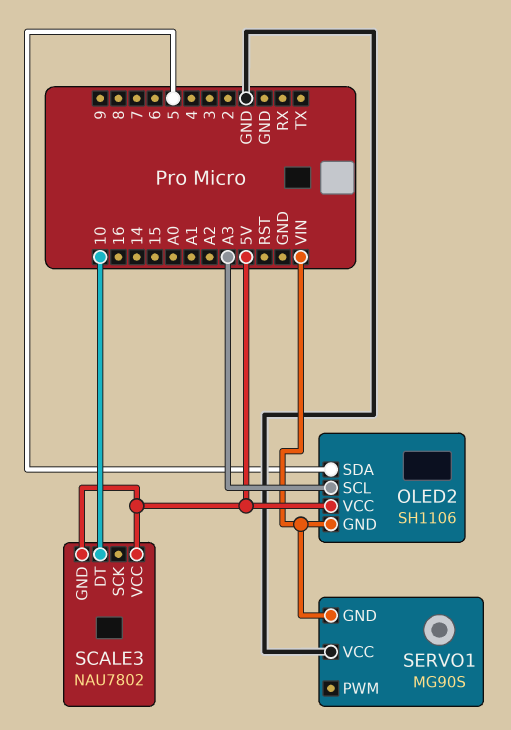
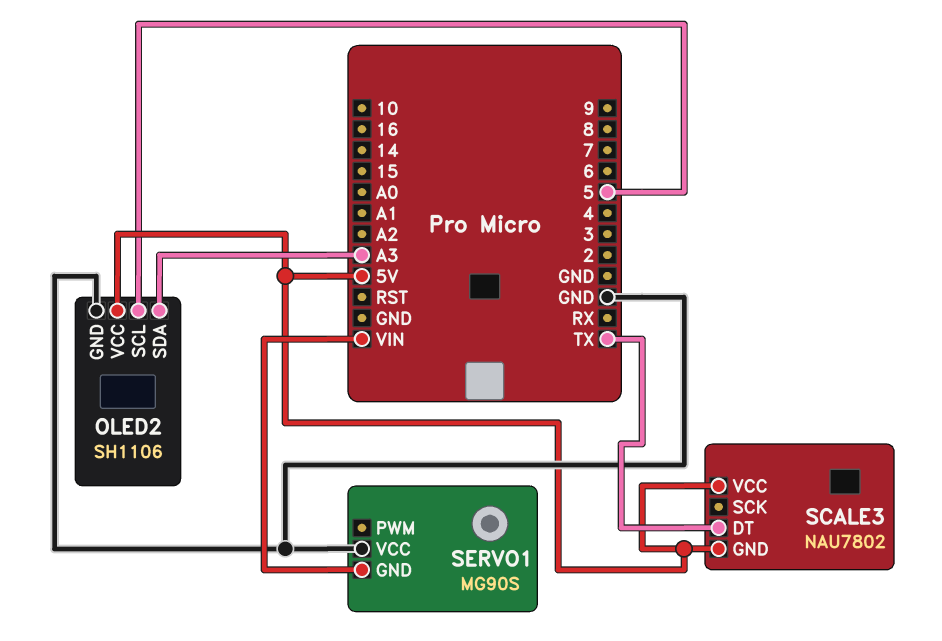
OLED2 pin GND: VIN -> GND
OLED2 pin SCL: A3 -> 5
OLED2 pin SDA: 5 -> A3
SCALE3 pin DT: 10 -> TX

